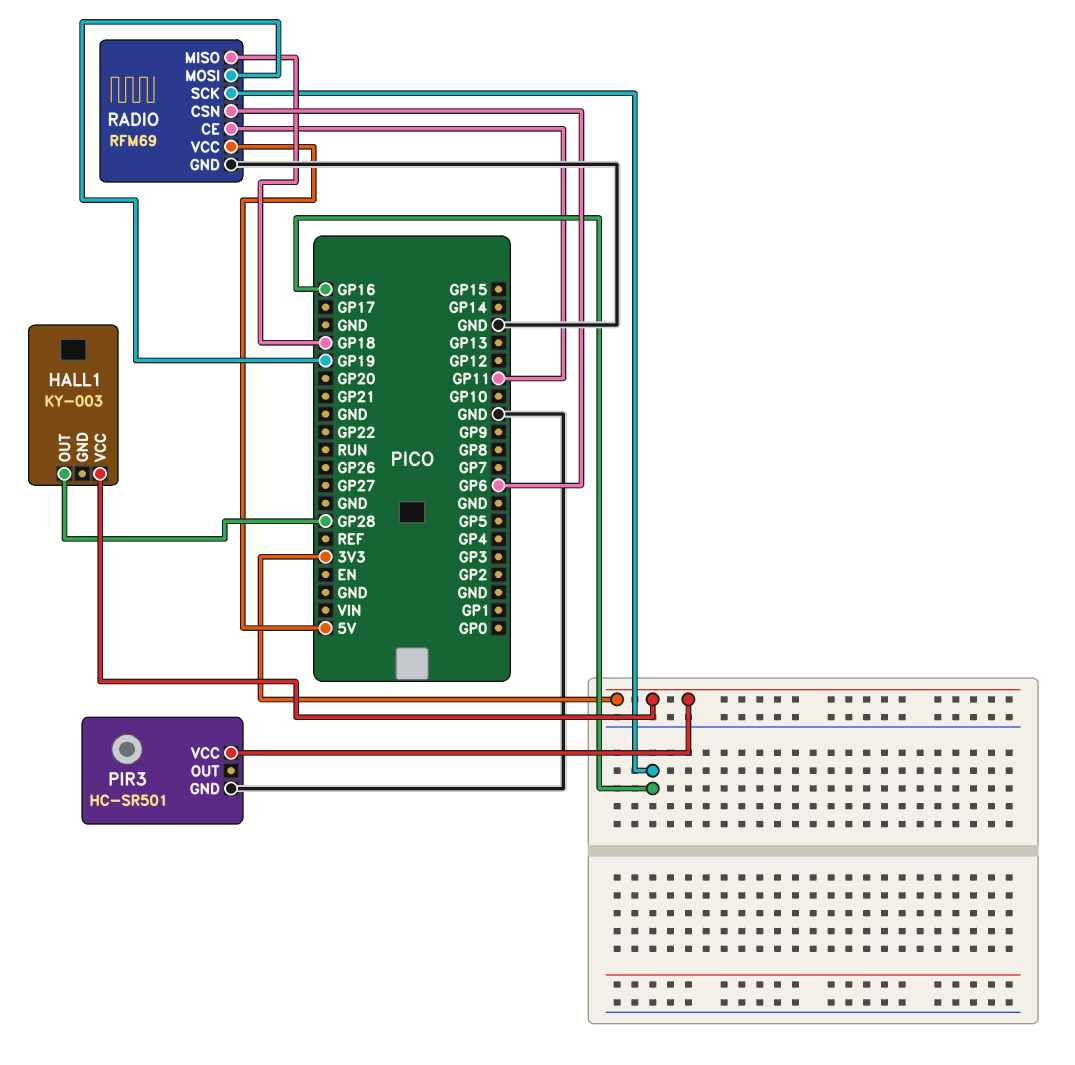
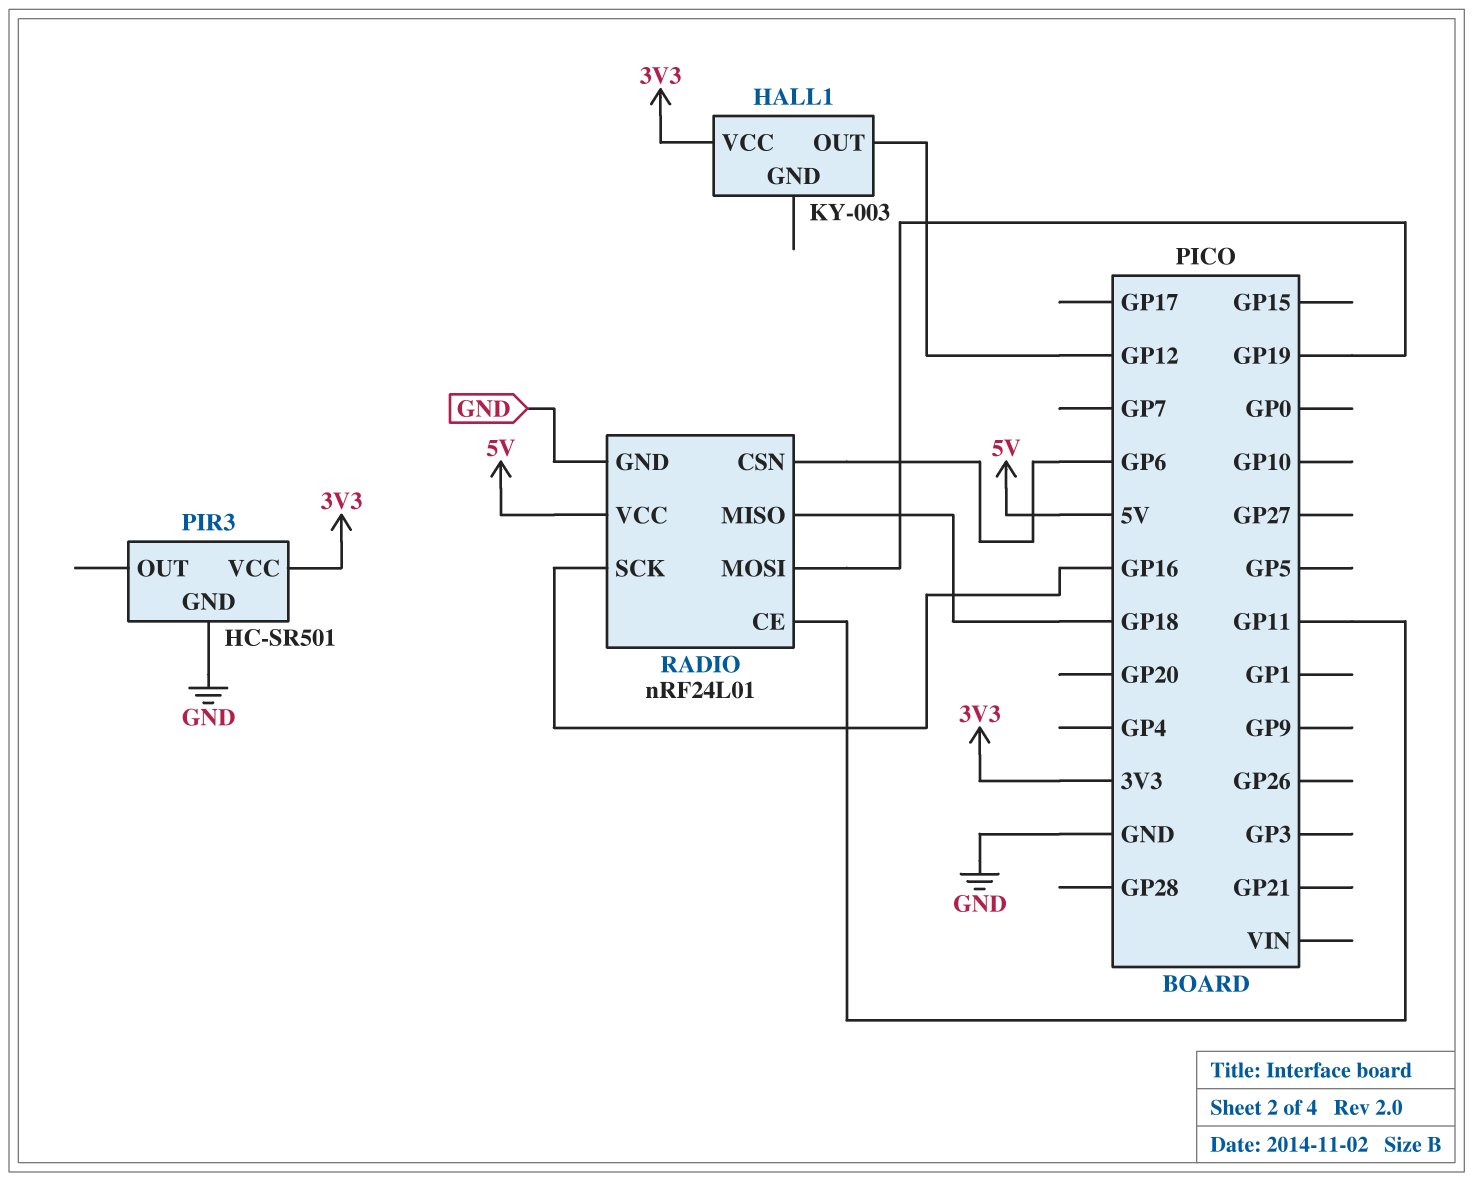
HALL1 pin OUT: GP28 -> GP12
RADIO: RFM69 -> nRF24L01

